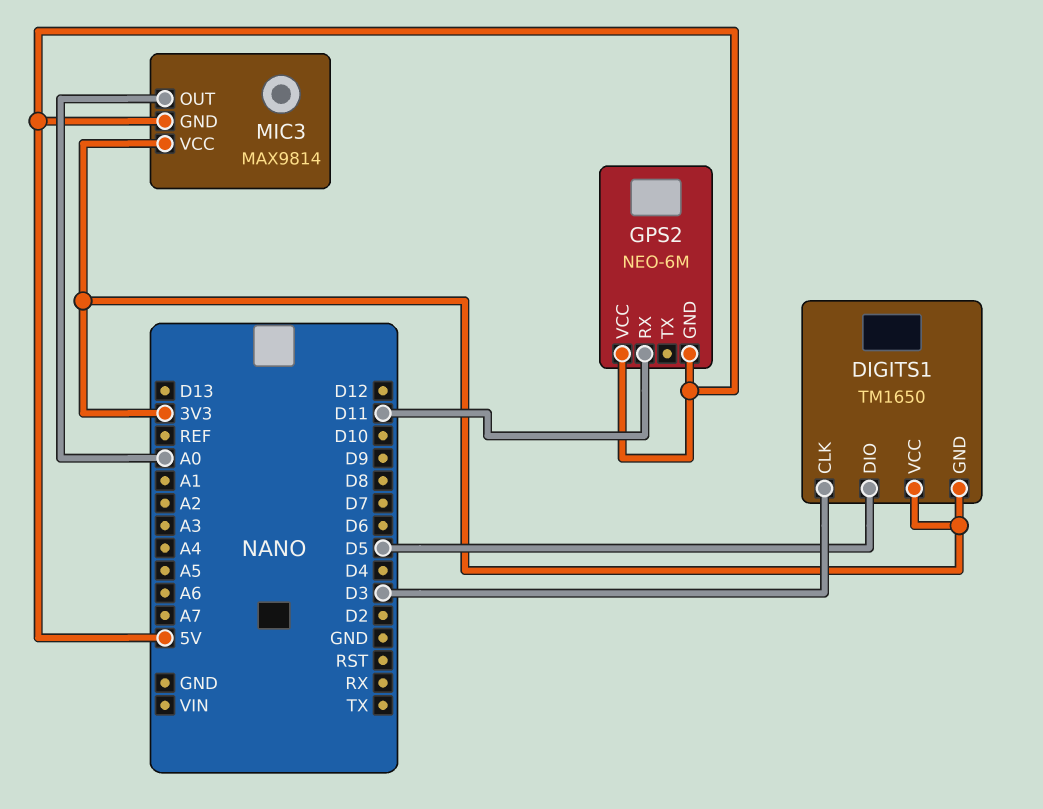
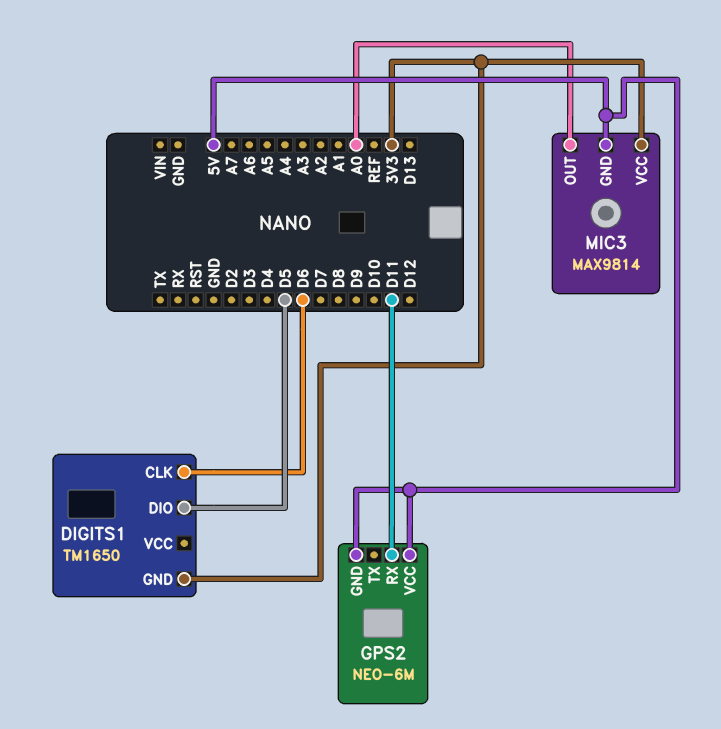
DIGITS1 pin CLK: D3 -> D6
DIGITS1 pin VCC: 3V3 -> none

